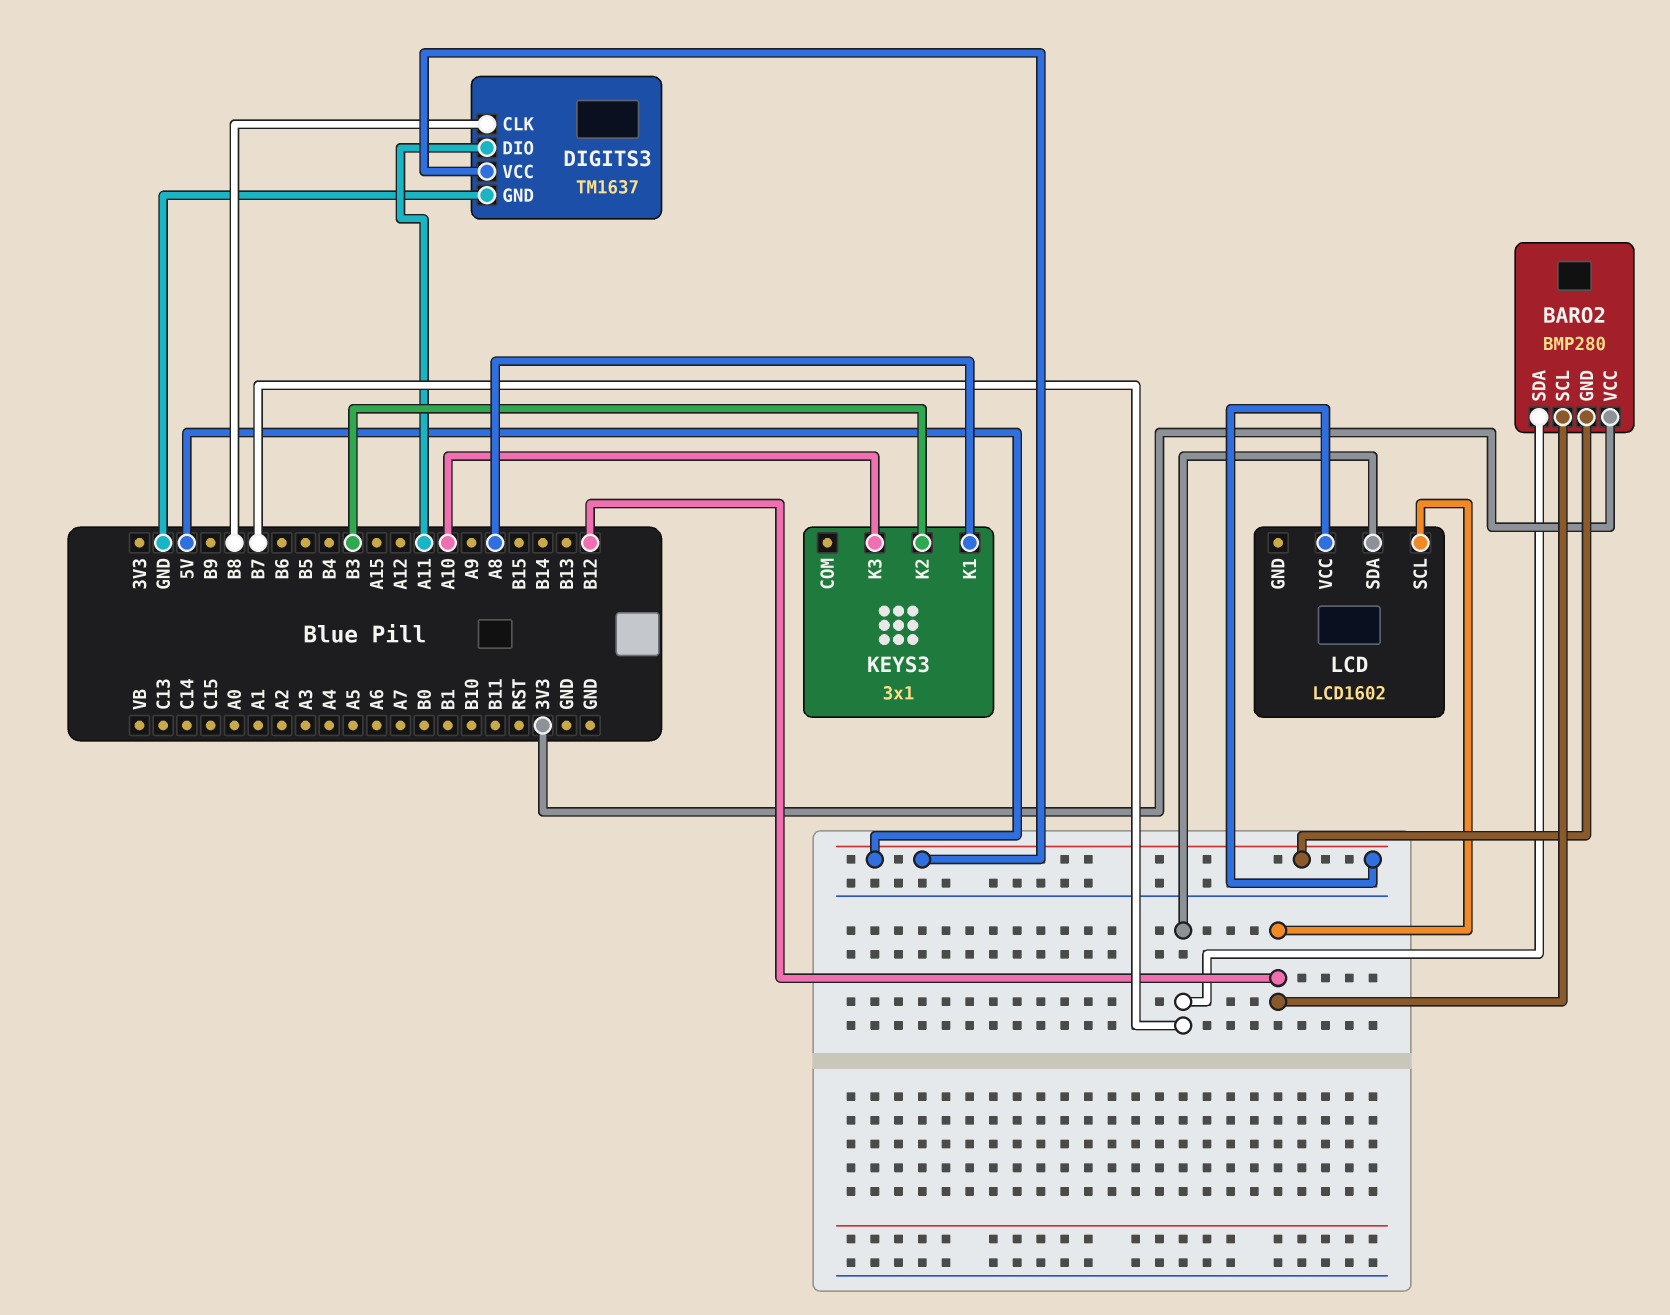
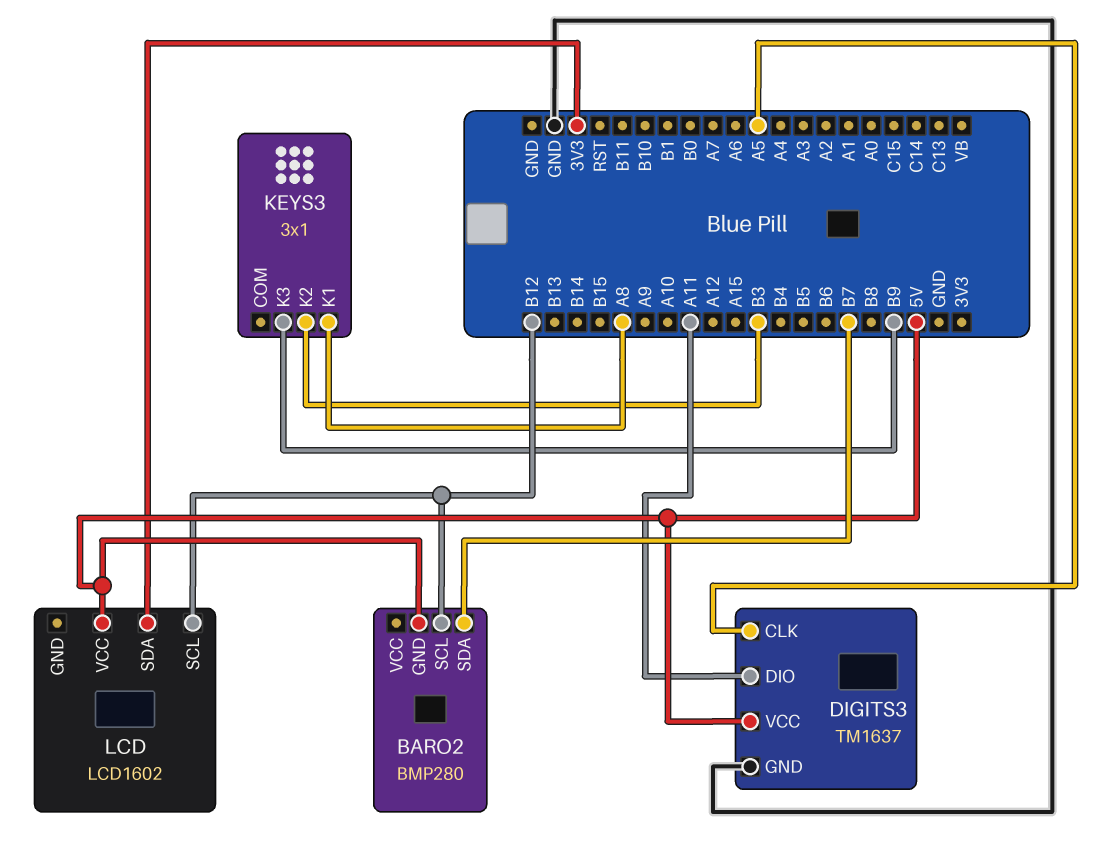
BARO2 pin VCC: 3V3 -> none
DIGITS3 pin CLK: B8 -> A5
KEYS3 pin K3: A10 -> B9
LCD pin SDA: B7 -> 3V3

